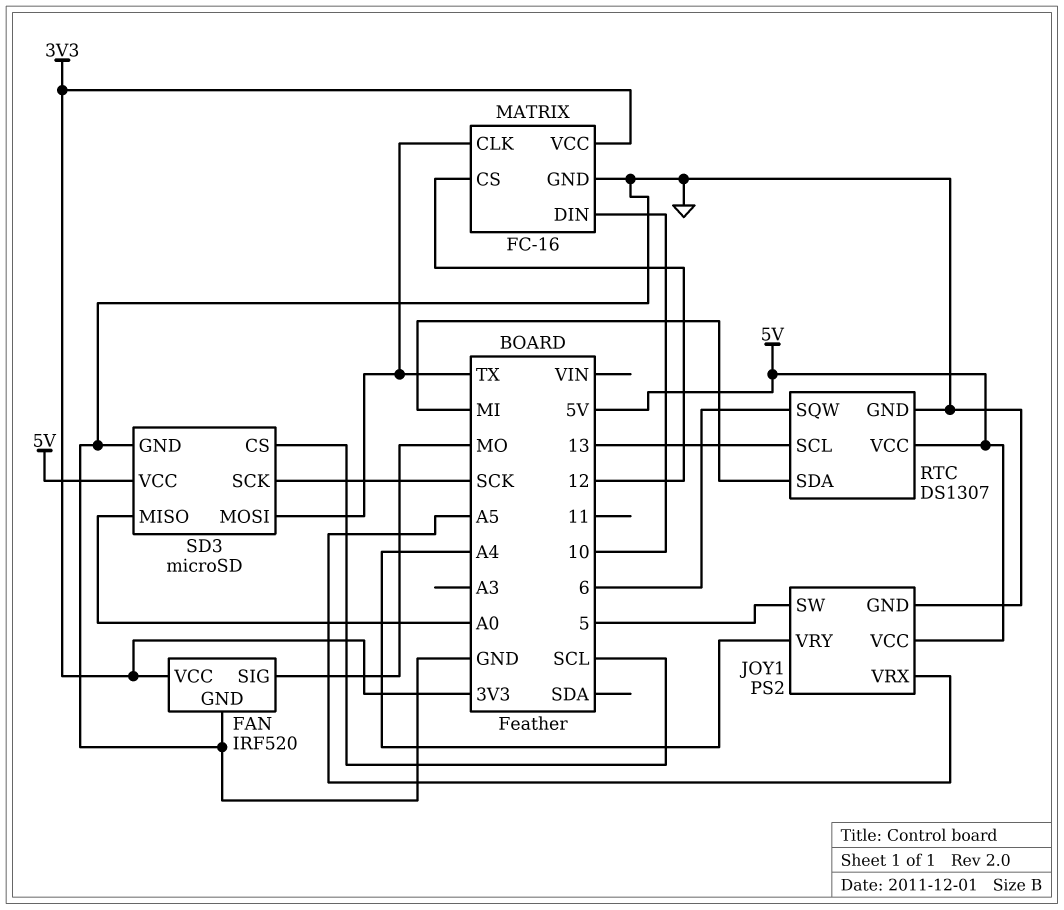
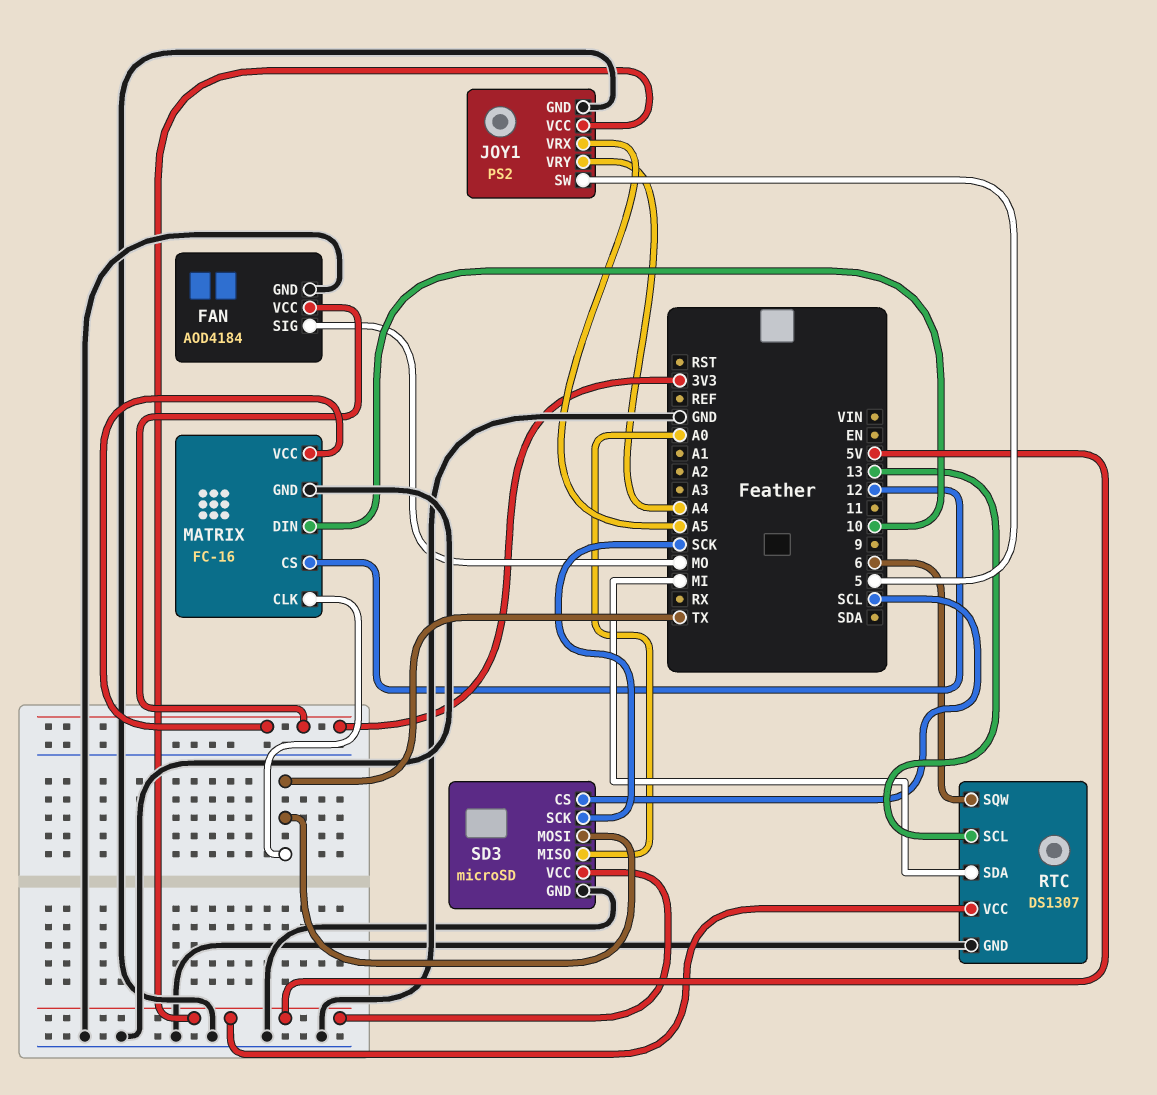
FAN: IRF520 -> AOD4184

